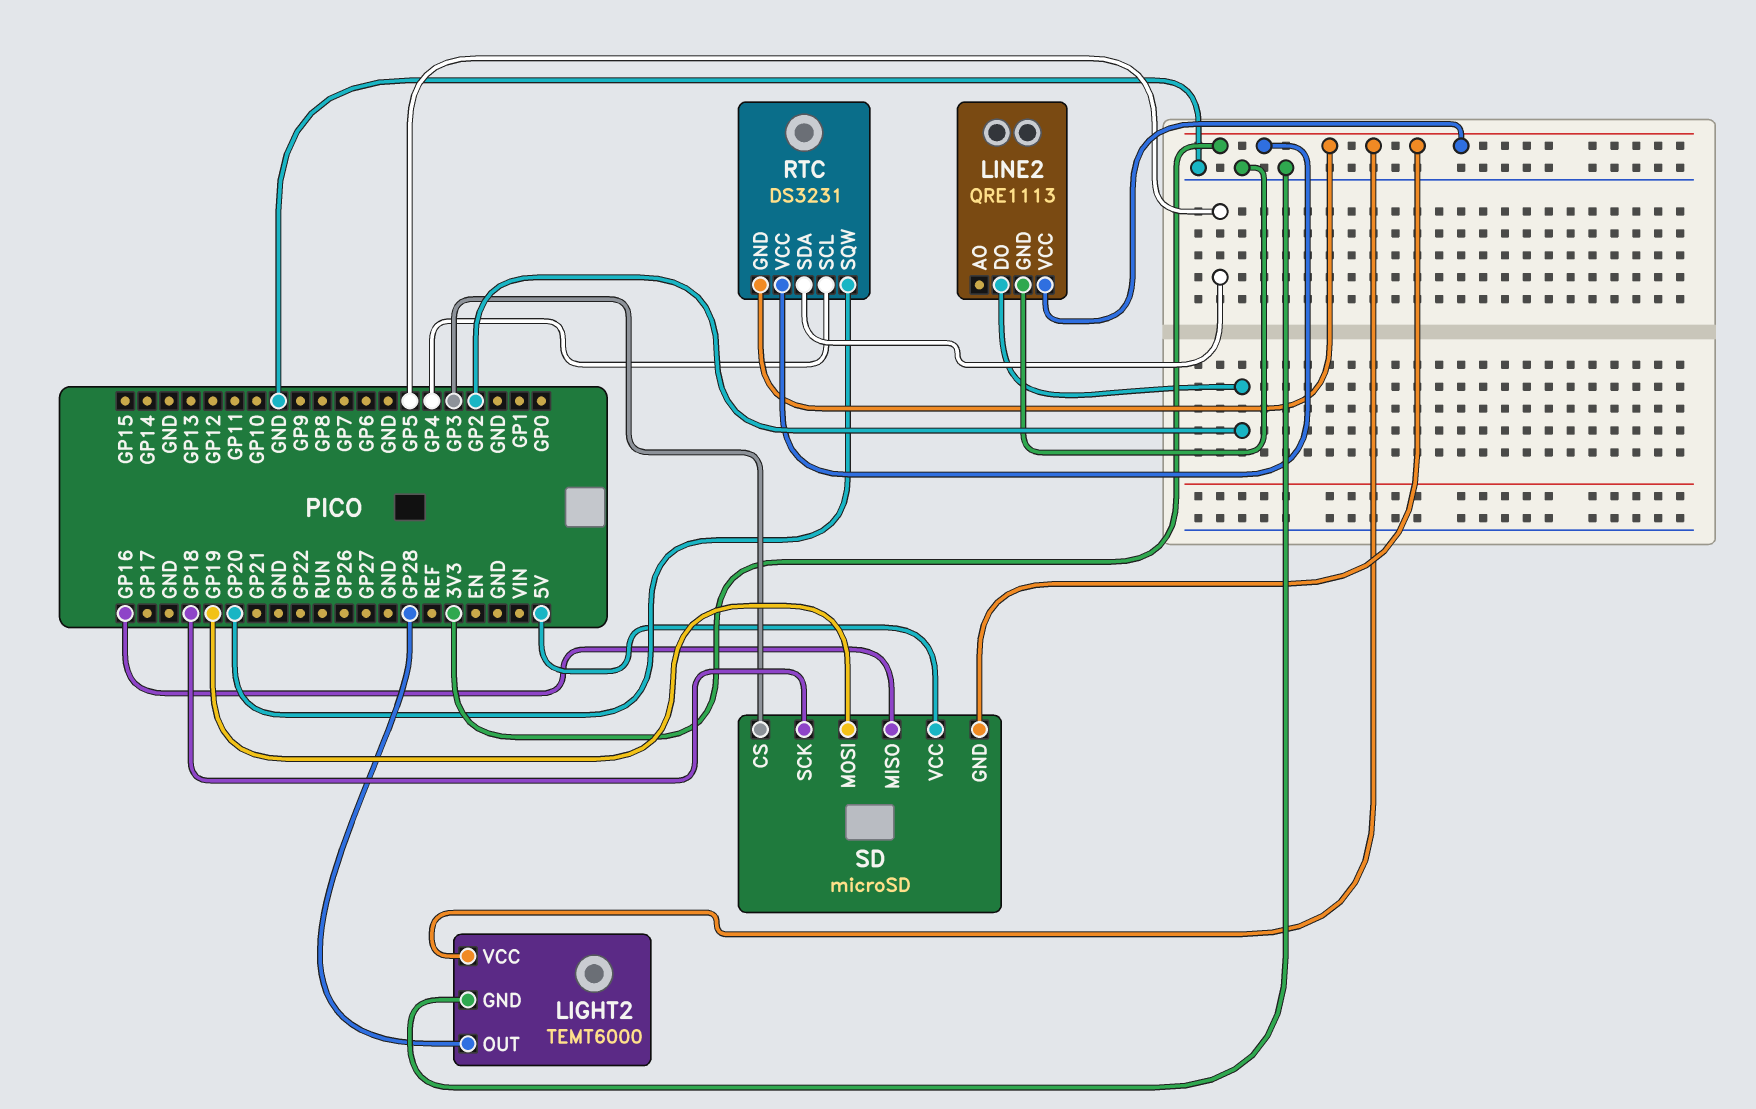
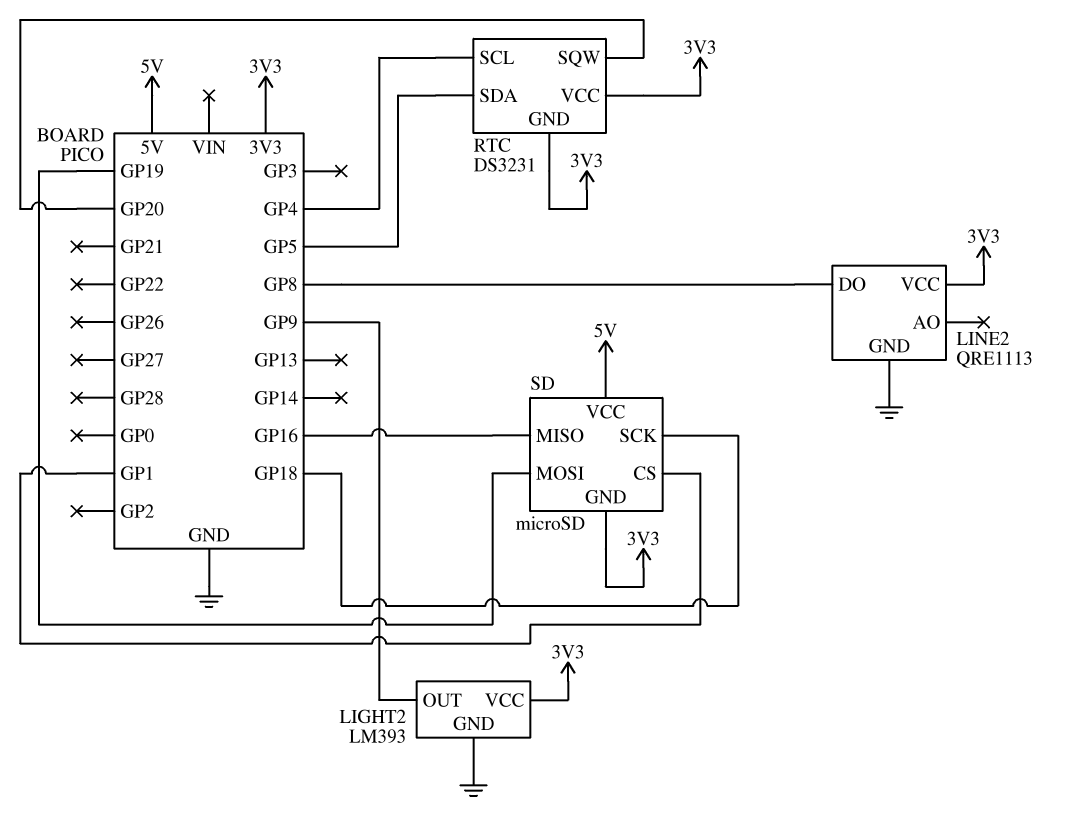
LIGHT2: TEMT6000 -> LM393
LIGHT2 pin OUT: GP28 -> GP9
LINE2 pin DO: GP2 -> GP8
SD pin CS: GP3 -> GP1

